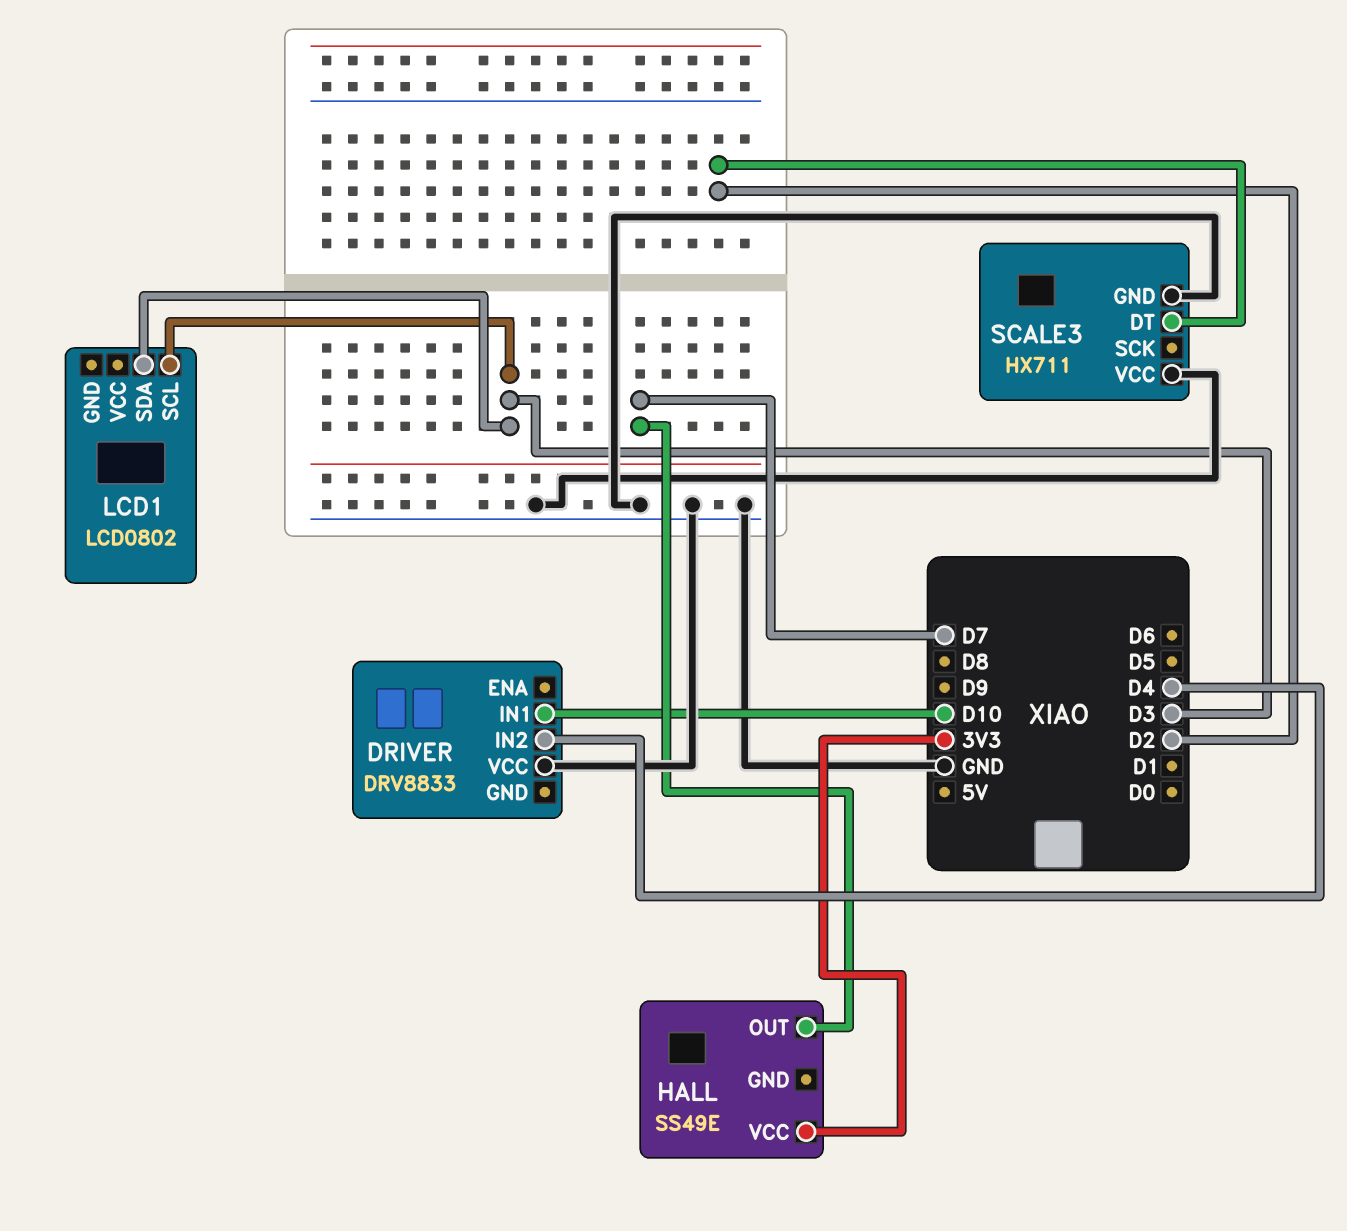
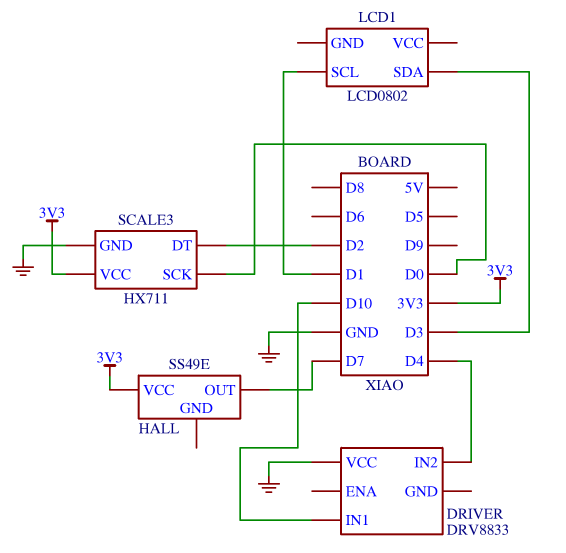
LCD1 pin SCL: D3 -> D1
SCALE3 pin SCK: none -> D0
SCALE3 pin VCC: GND -> 3V3

